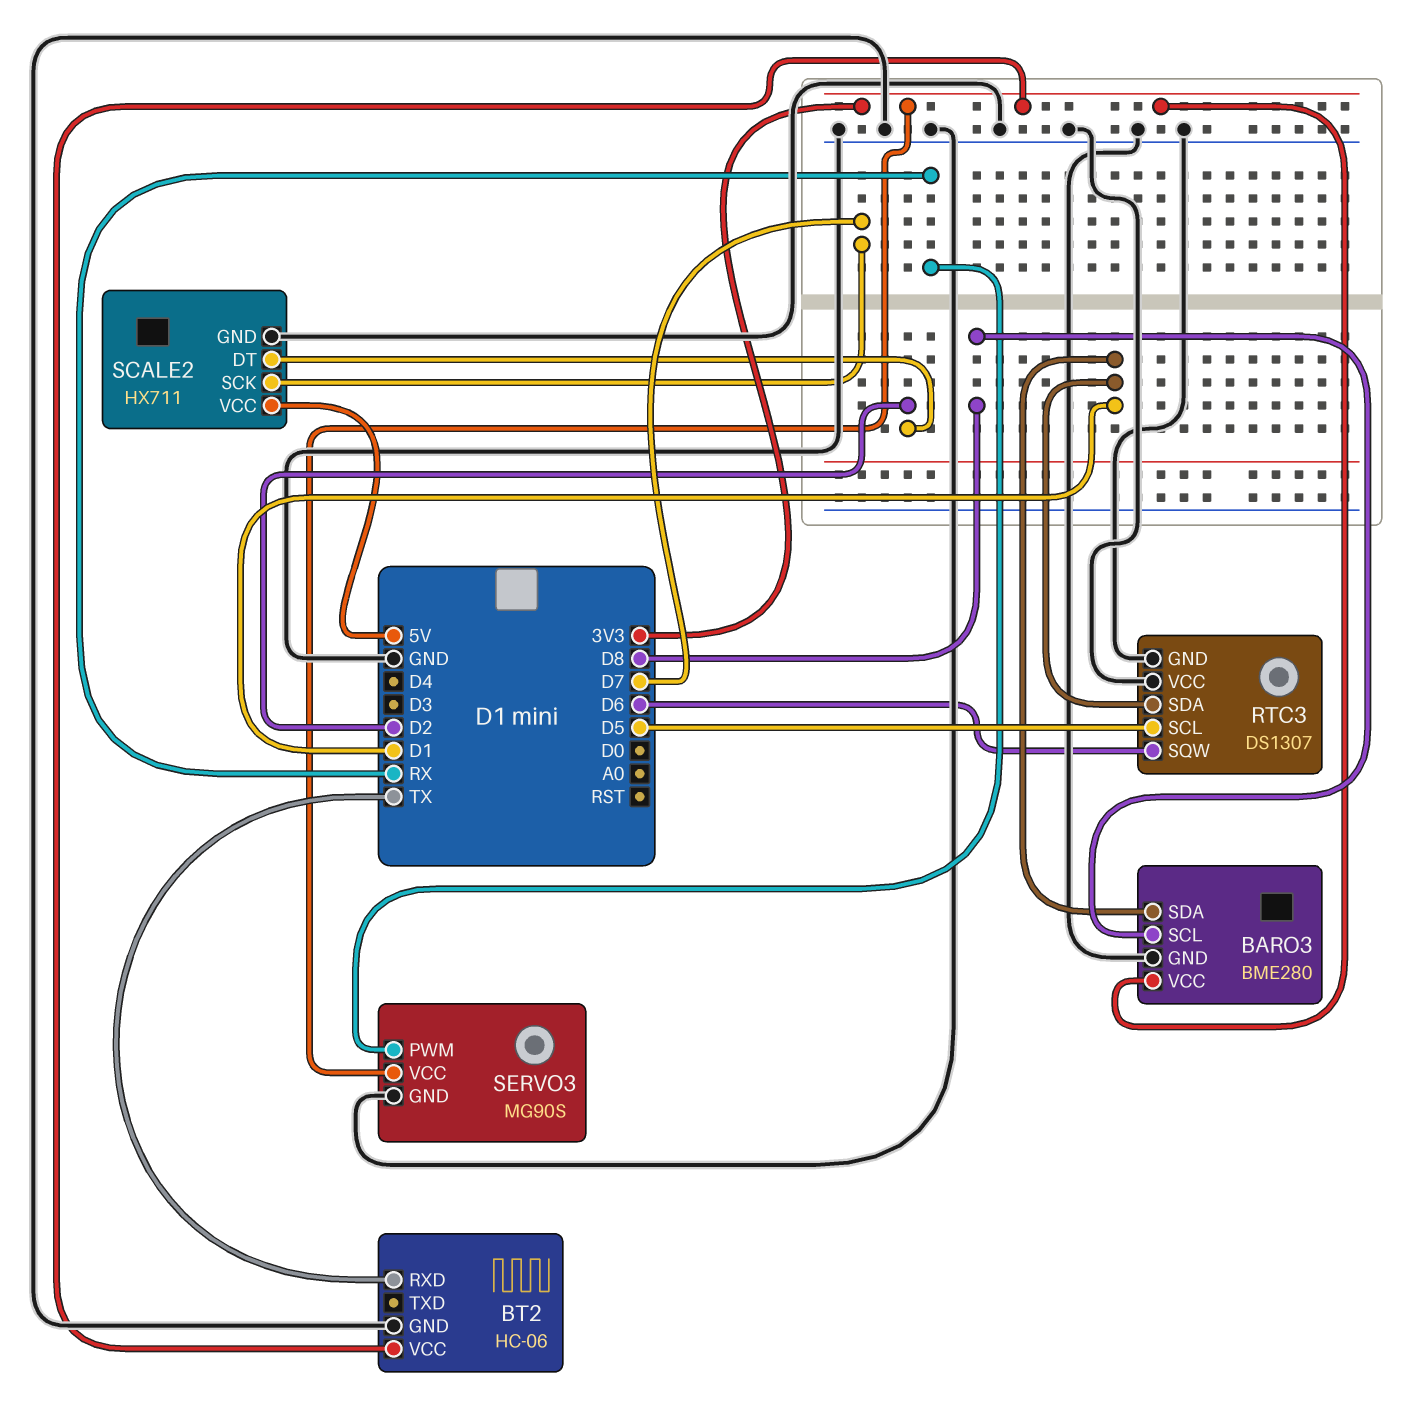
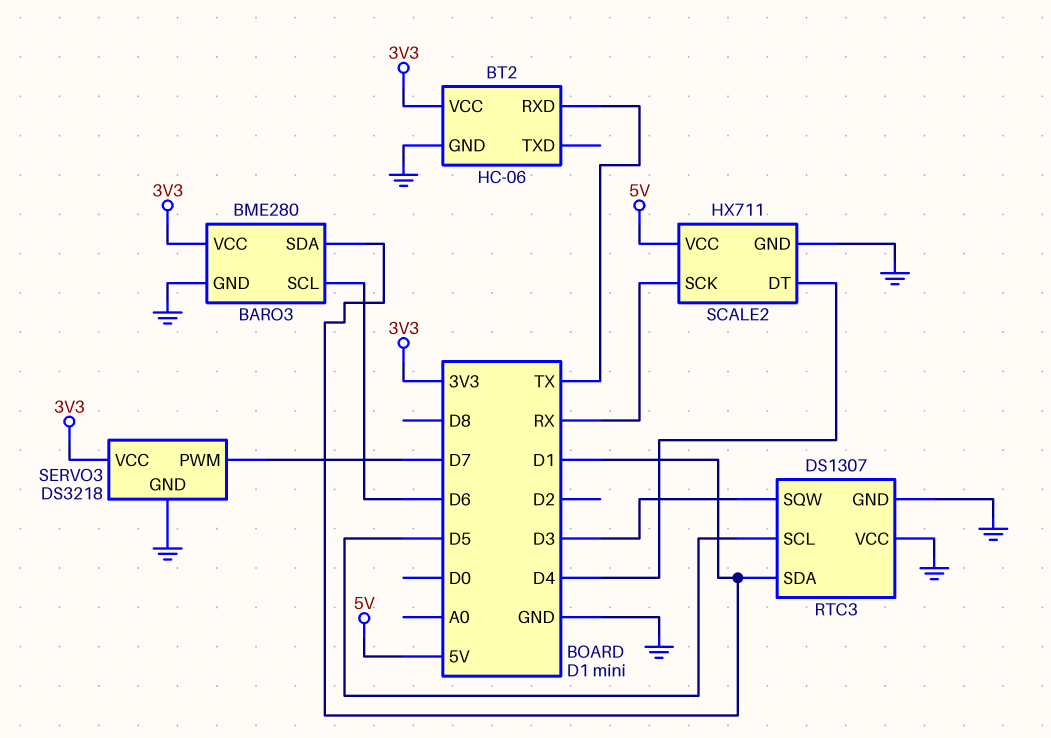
BARO3 pin SCL: D8 -> D6
RTC3 pin SQW: D6 -> D3
SCALE2 pin DT: D2 -> D4
SCALE2 pin SCK: D7 -> RX
SERVO3: MG90S -> DS3218
SERVO3 pin PWM: RX -> D7

